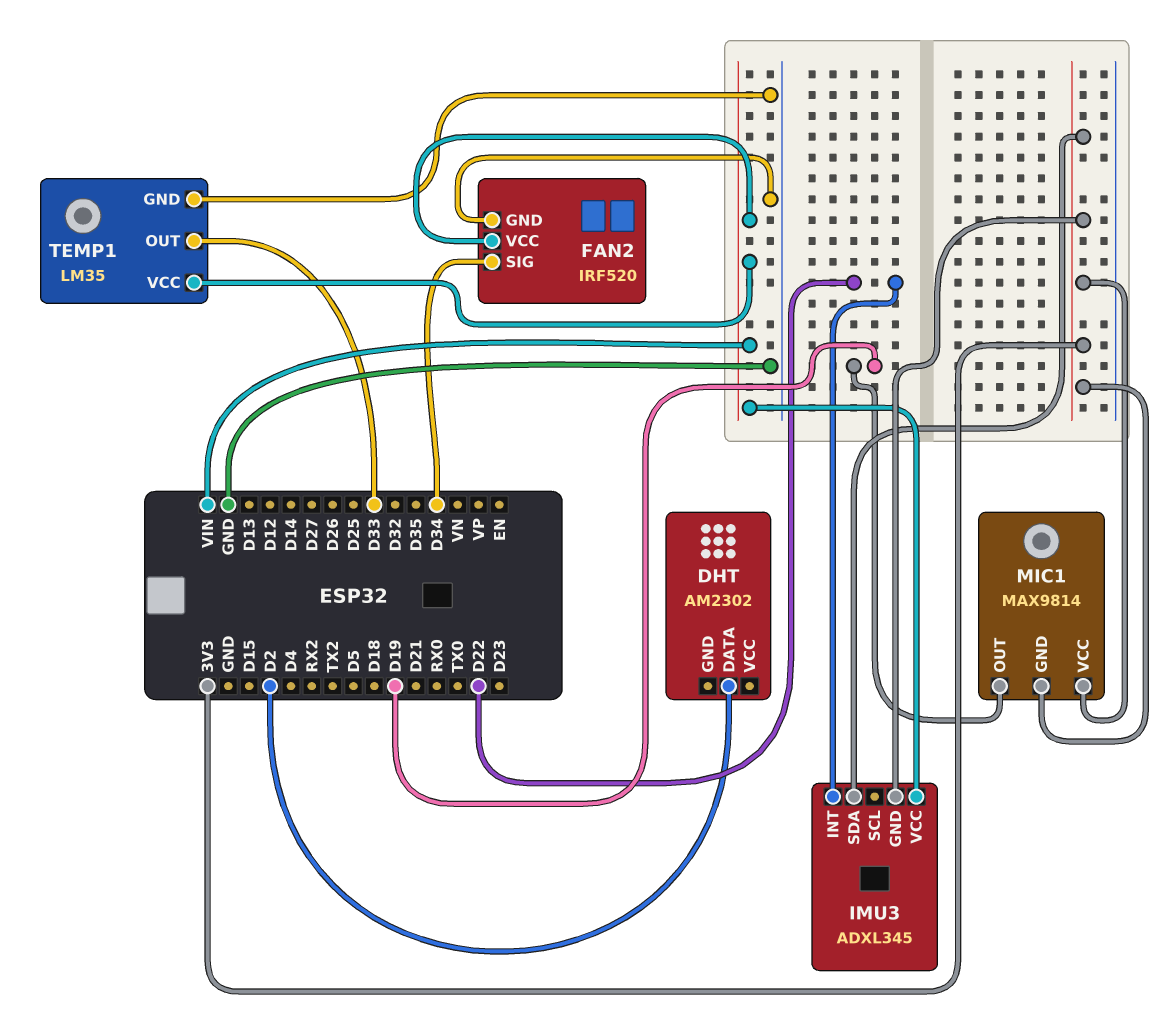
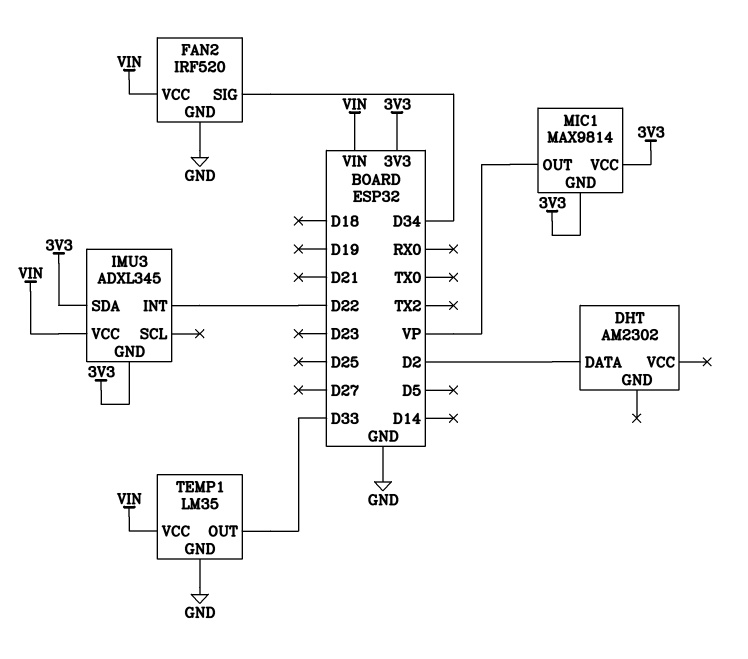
MIC1 pin OUT: D19 -> VP

